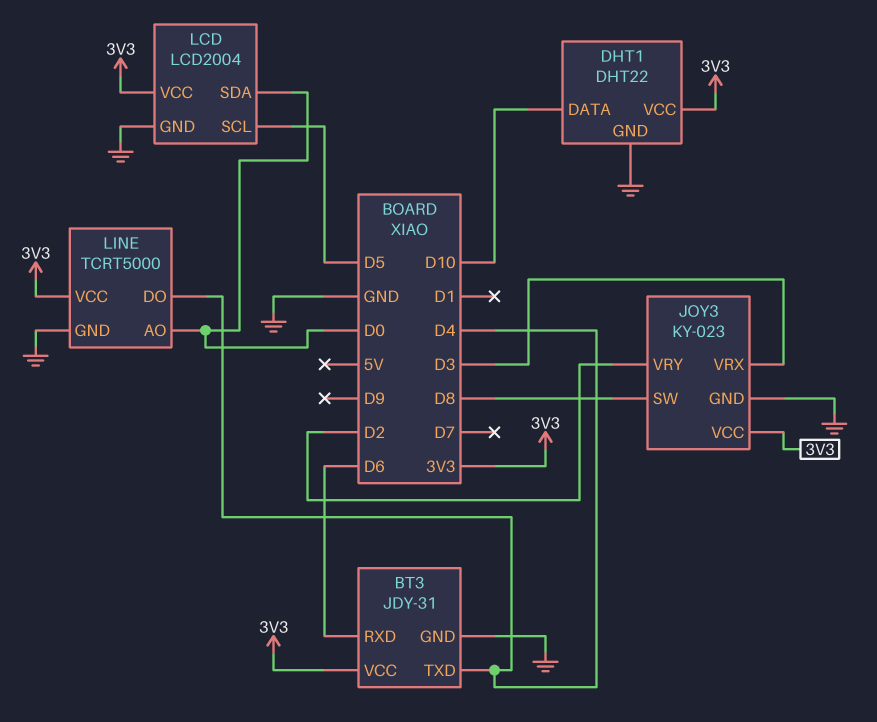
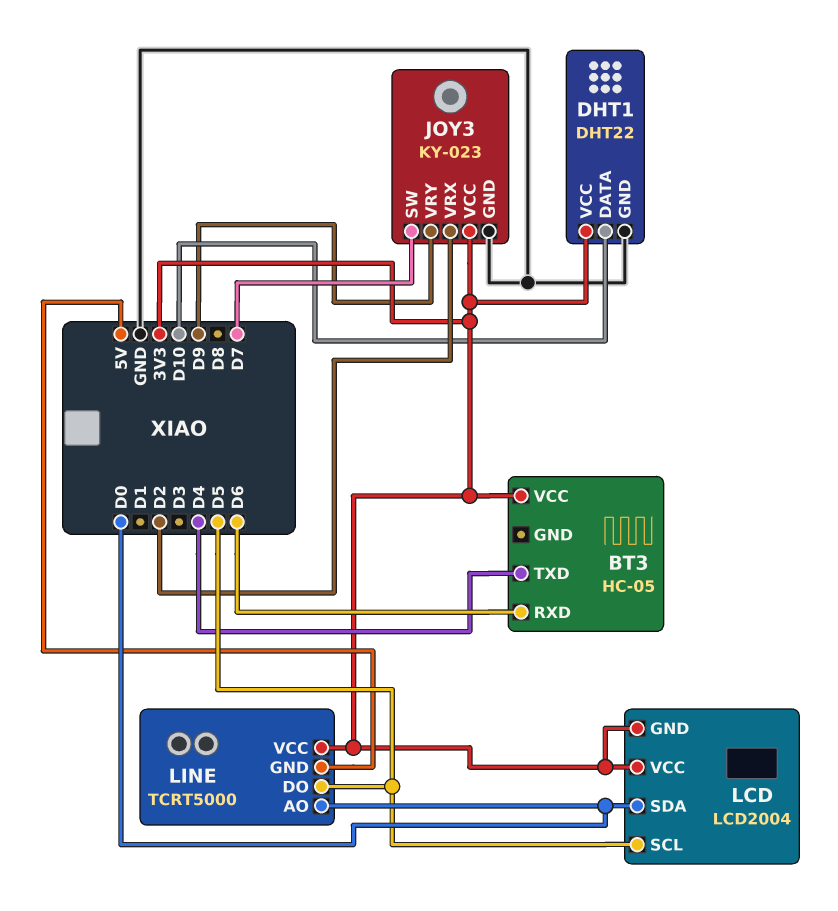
BT3: JDY-31 -> HC-05
BT3 pin GND: GND -> none
JOY3 pin SW: D8 -> D7
JOY3 pin VRX: D3 -> D2
JOY3 pin VRY: D2 -> D9
LCD pin GND: GND -> 3V3
LINE pin DO: D4 -> D5
LINE pin GND: GND -> 5V

